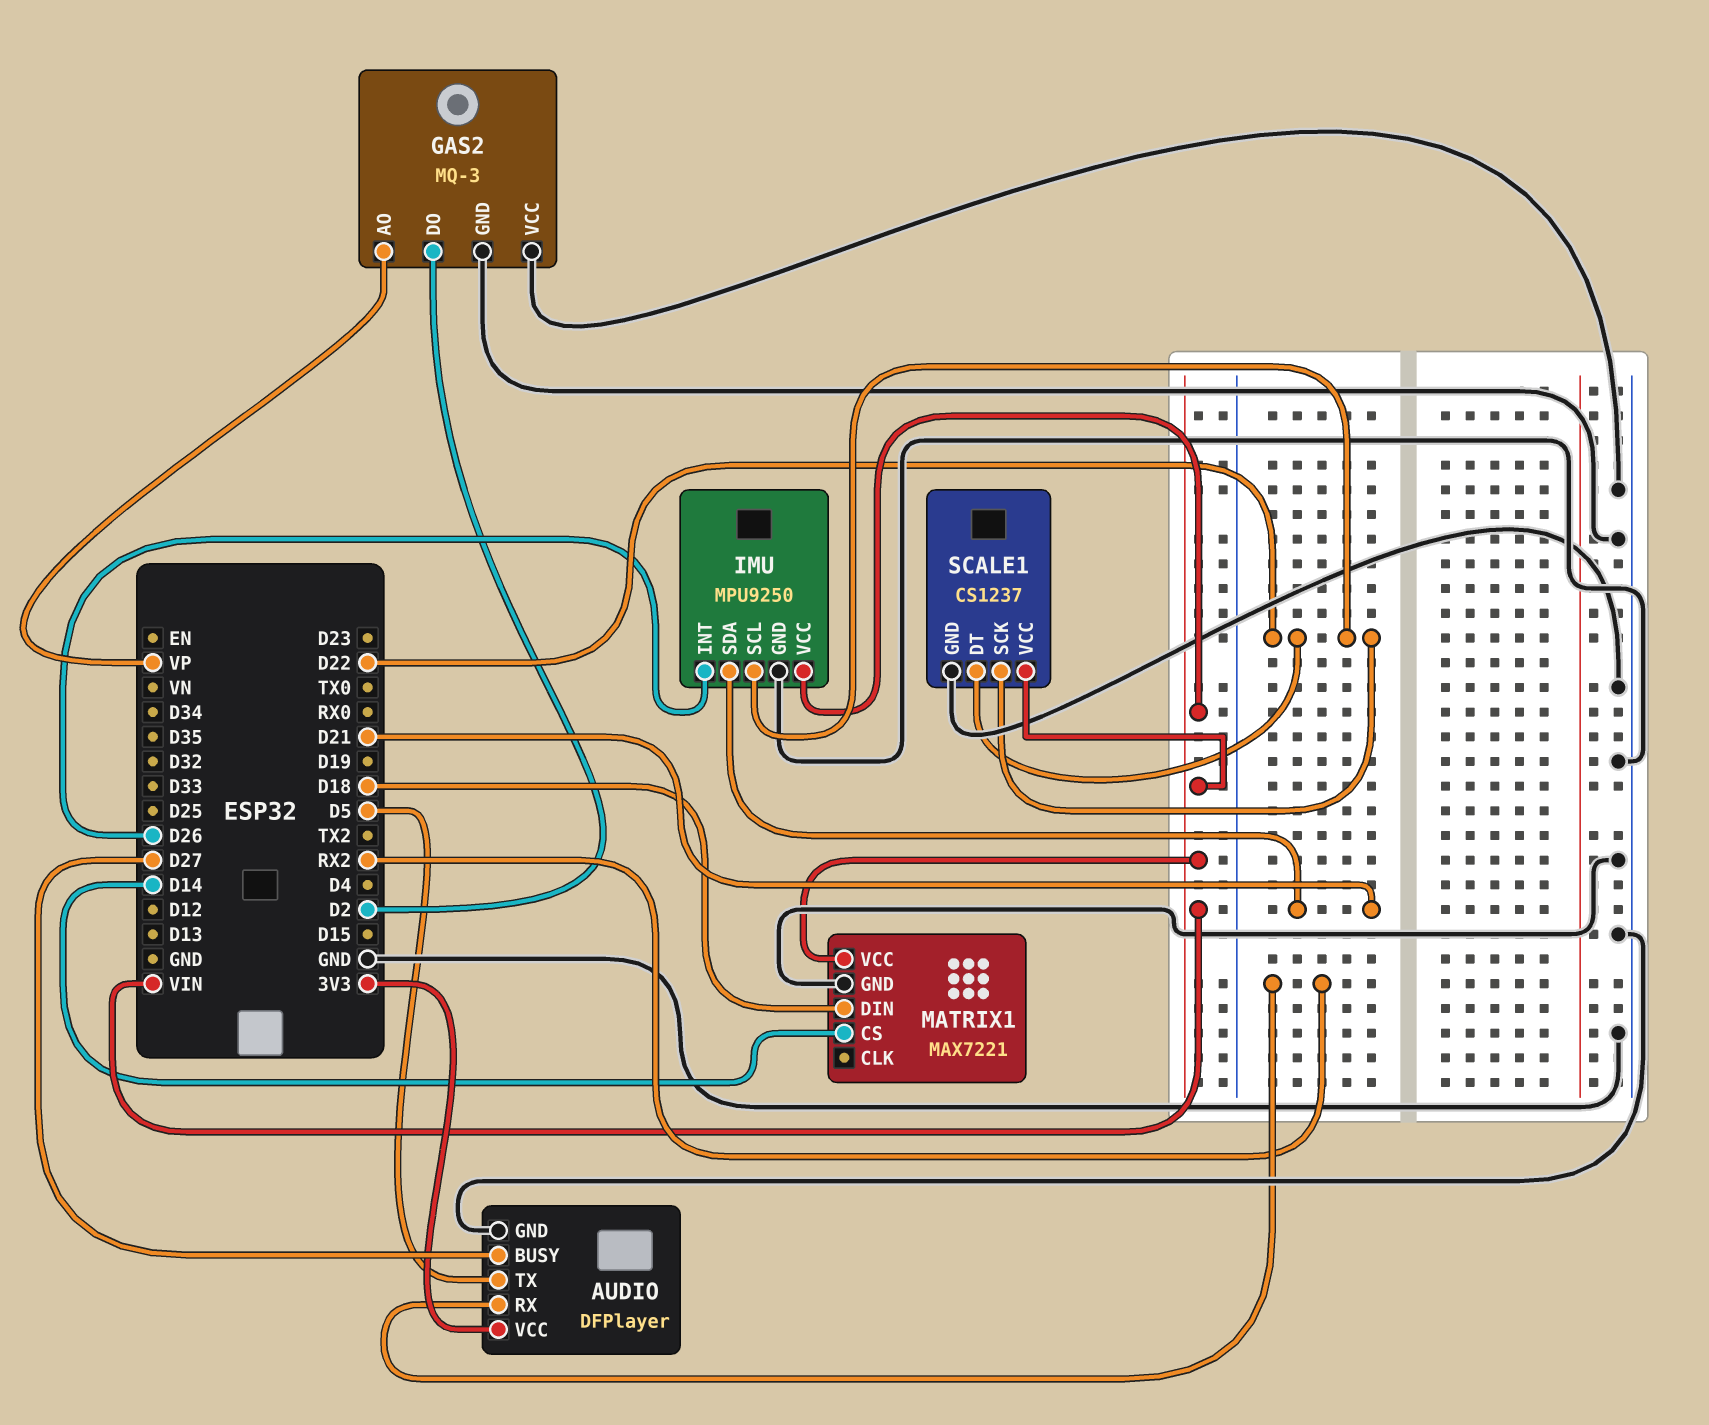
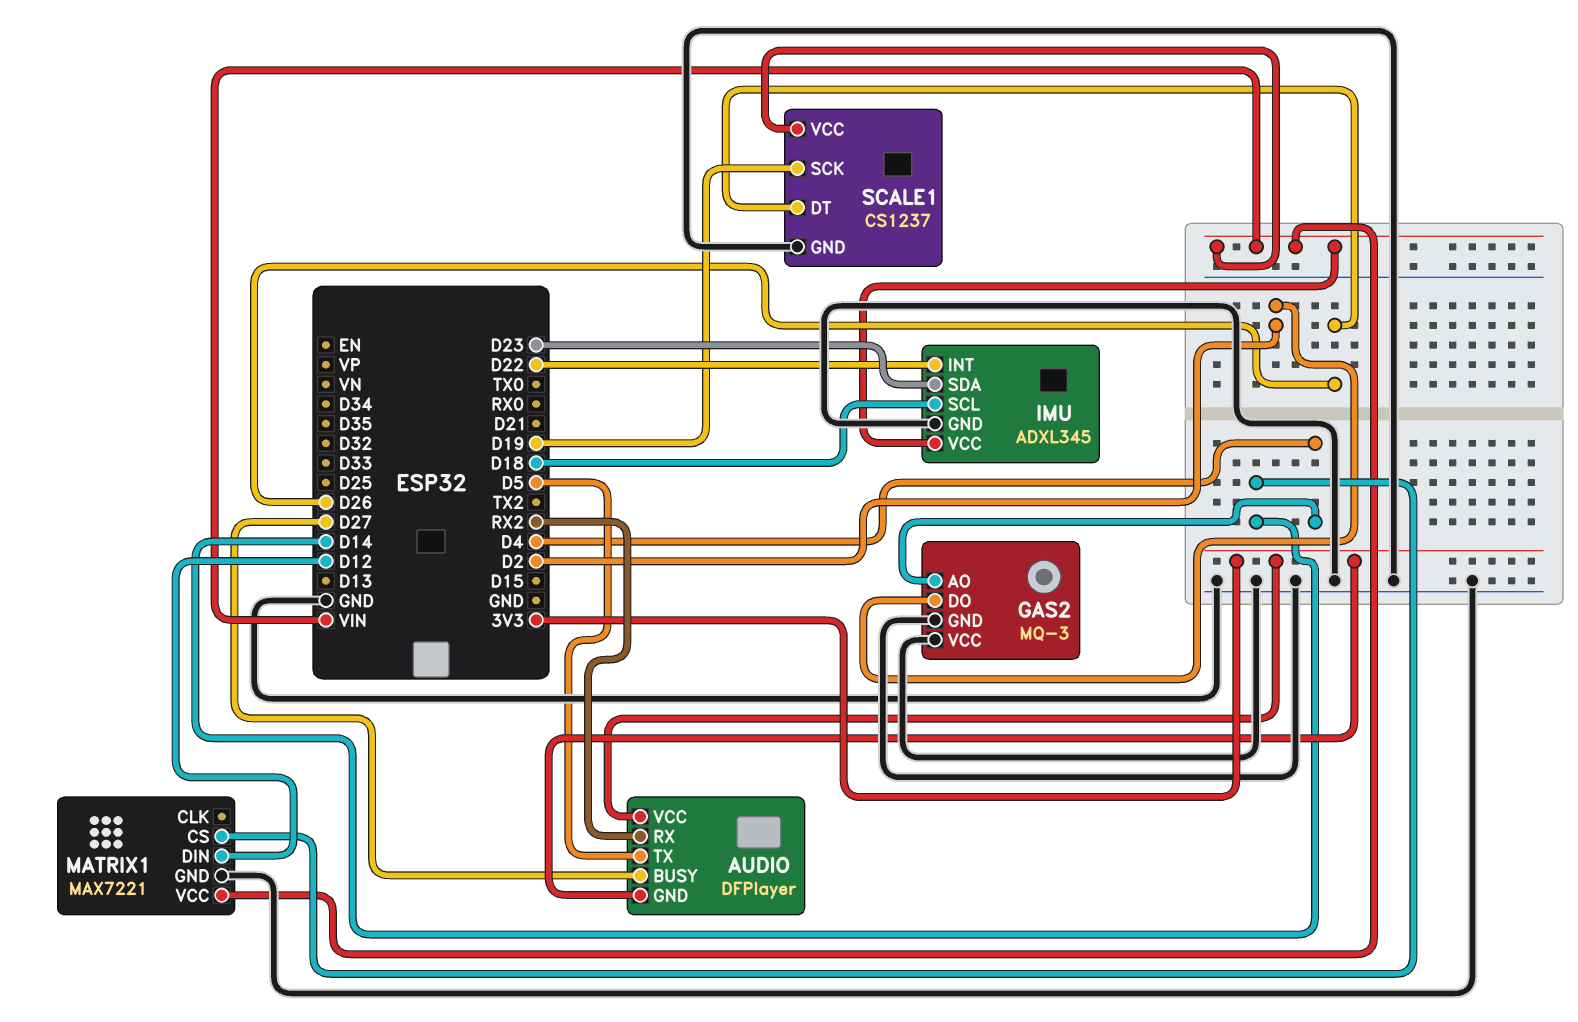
AUDIO pin GND: GND -> 3V3
GAS2 pin AO: VP -> D4
IMU: MPU9250 -> ADXL345
IMU pin INT: D26 -> D22
IMU pin SCL: D22 -> D18
IMU pin SDA: D21 -> D23
MATRIX1 pin DIN: D18 -> D12
SCALE1 pin DT: D22 -> D26
SCALE1 pin SCK: D22 -> D19

